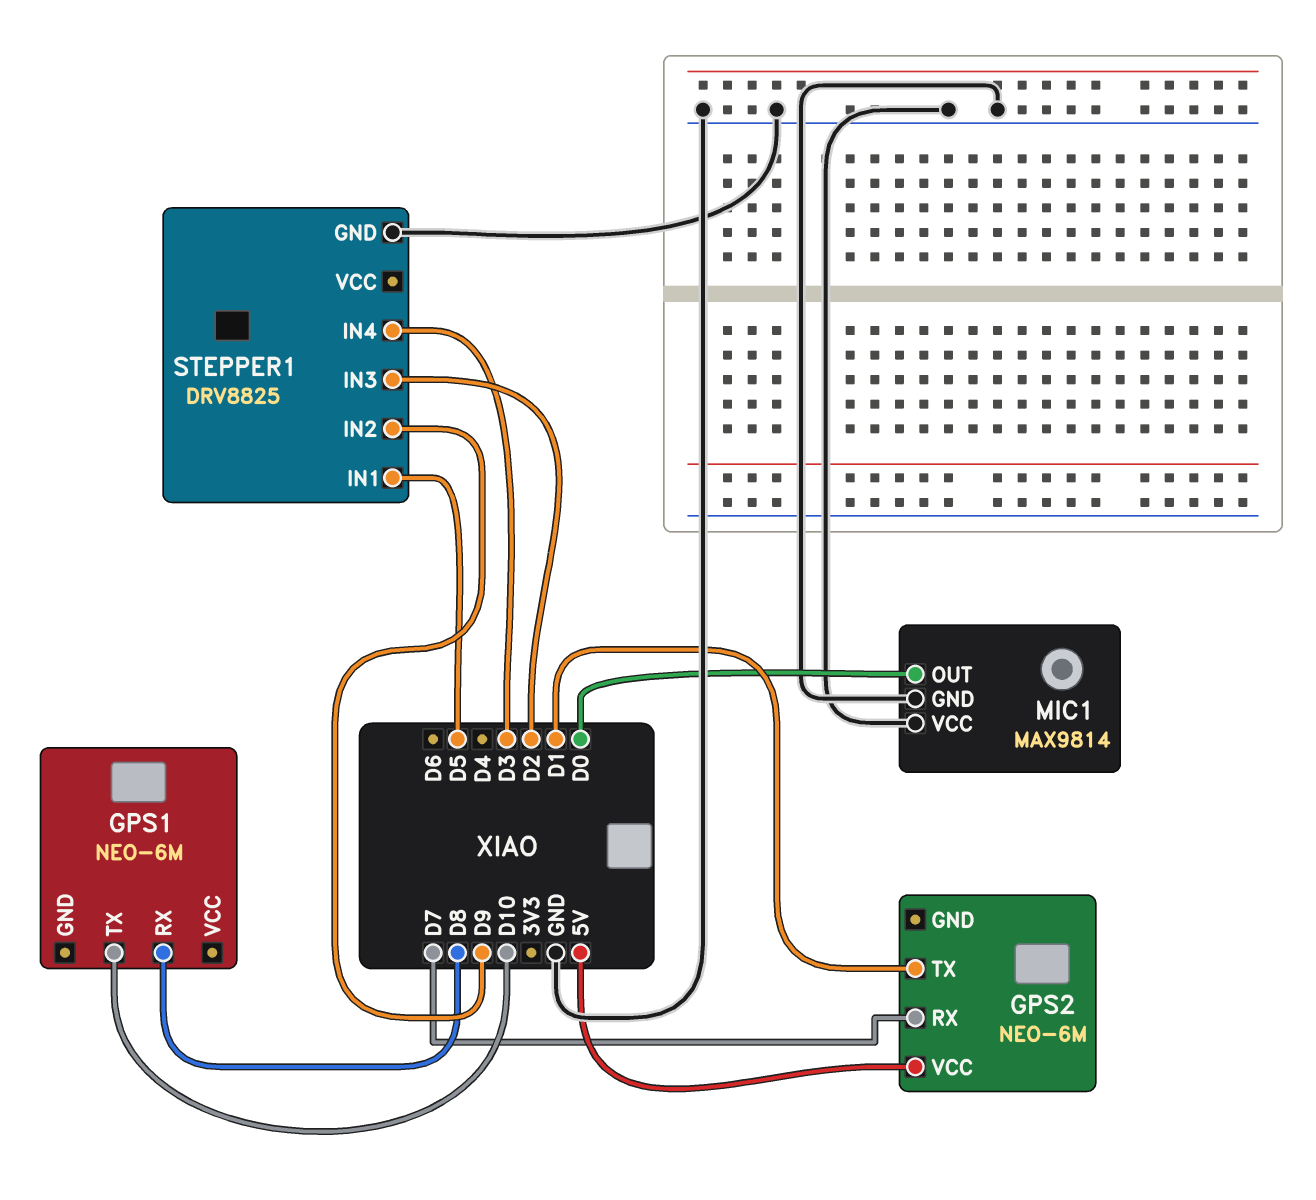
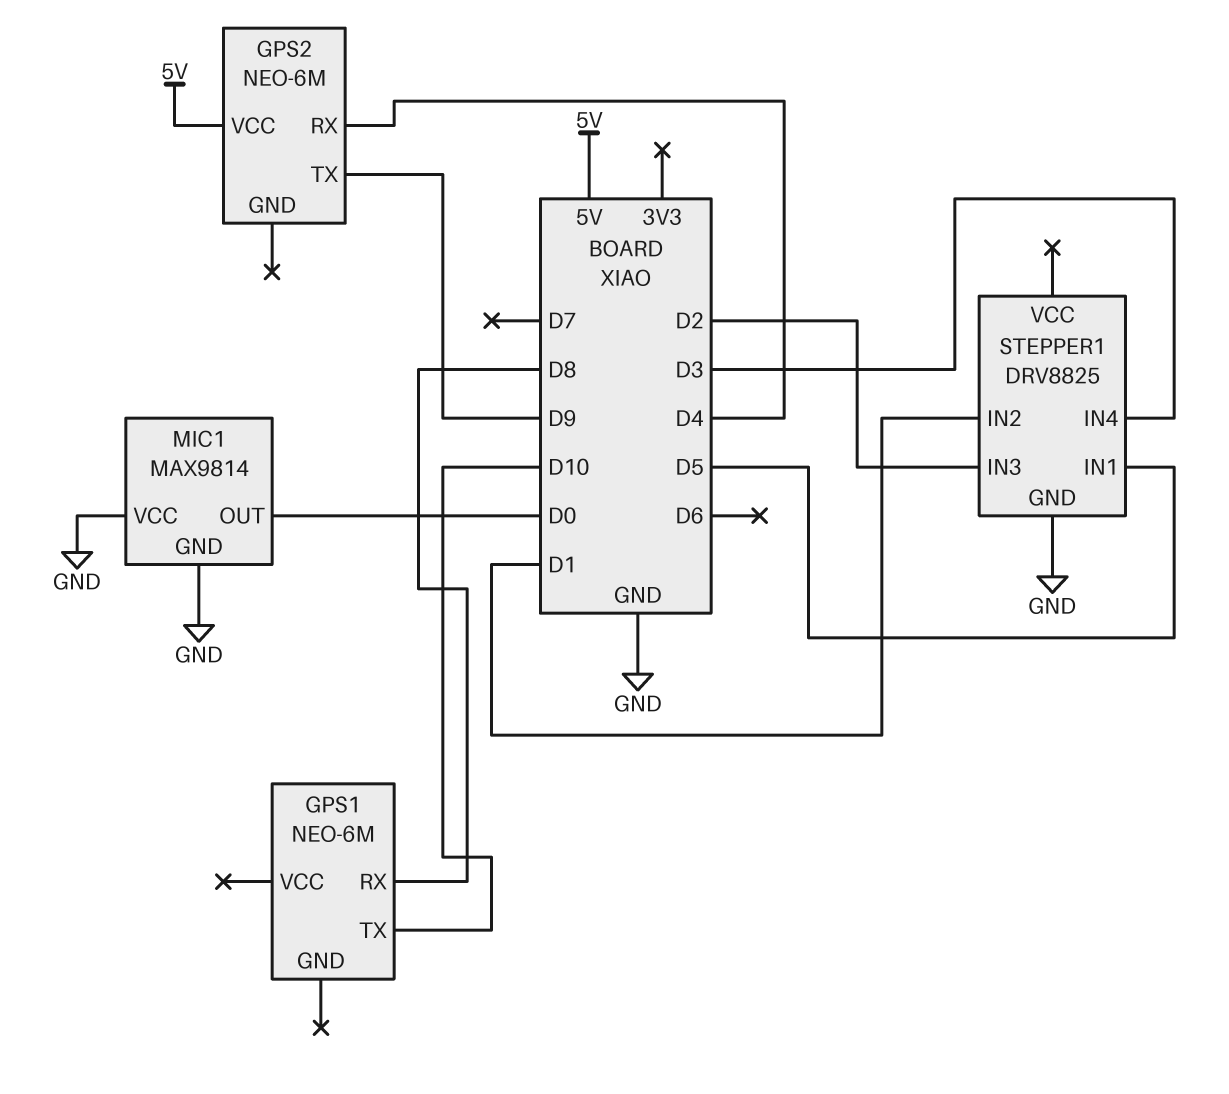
GPS2 pin RX: D7 -> D4
GPS2 pin TX: D1 -> D9
STEPPER1 pin IN2: D9 -> D1

